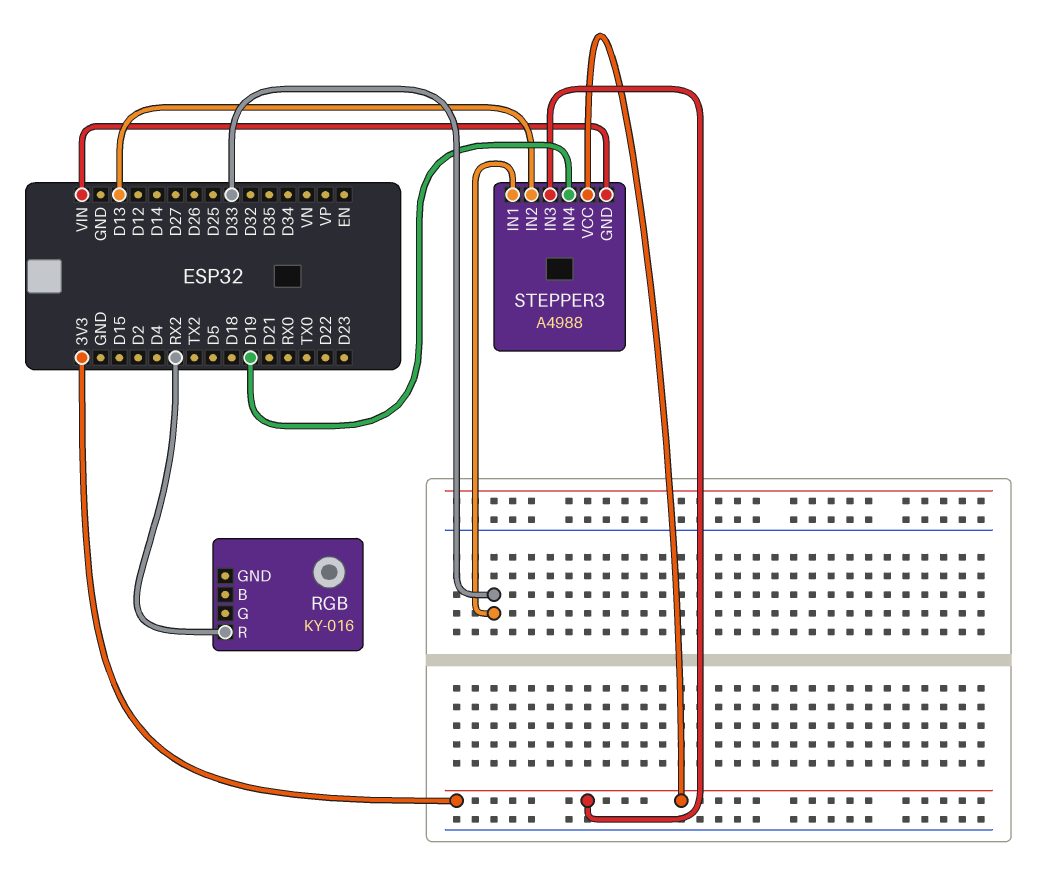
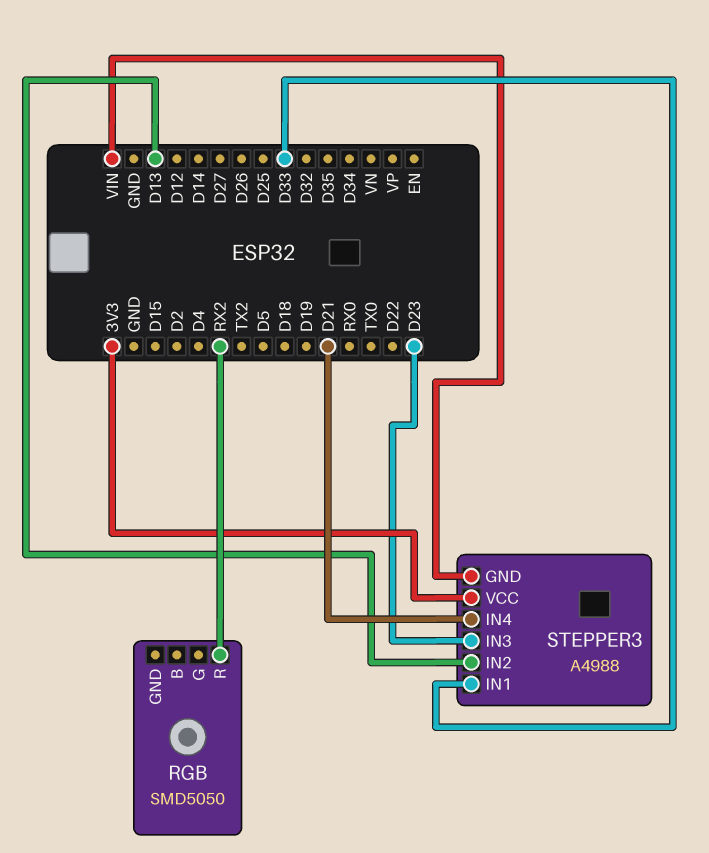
RGB: KY-016 -> SMD5050
STEPPER3 pin IN3: 3V3 -> D23
STEPPER3 pin IN4: D19 -> D21

